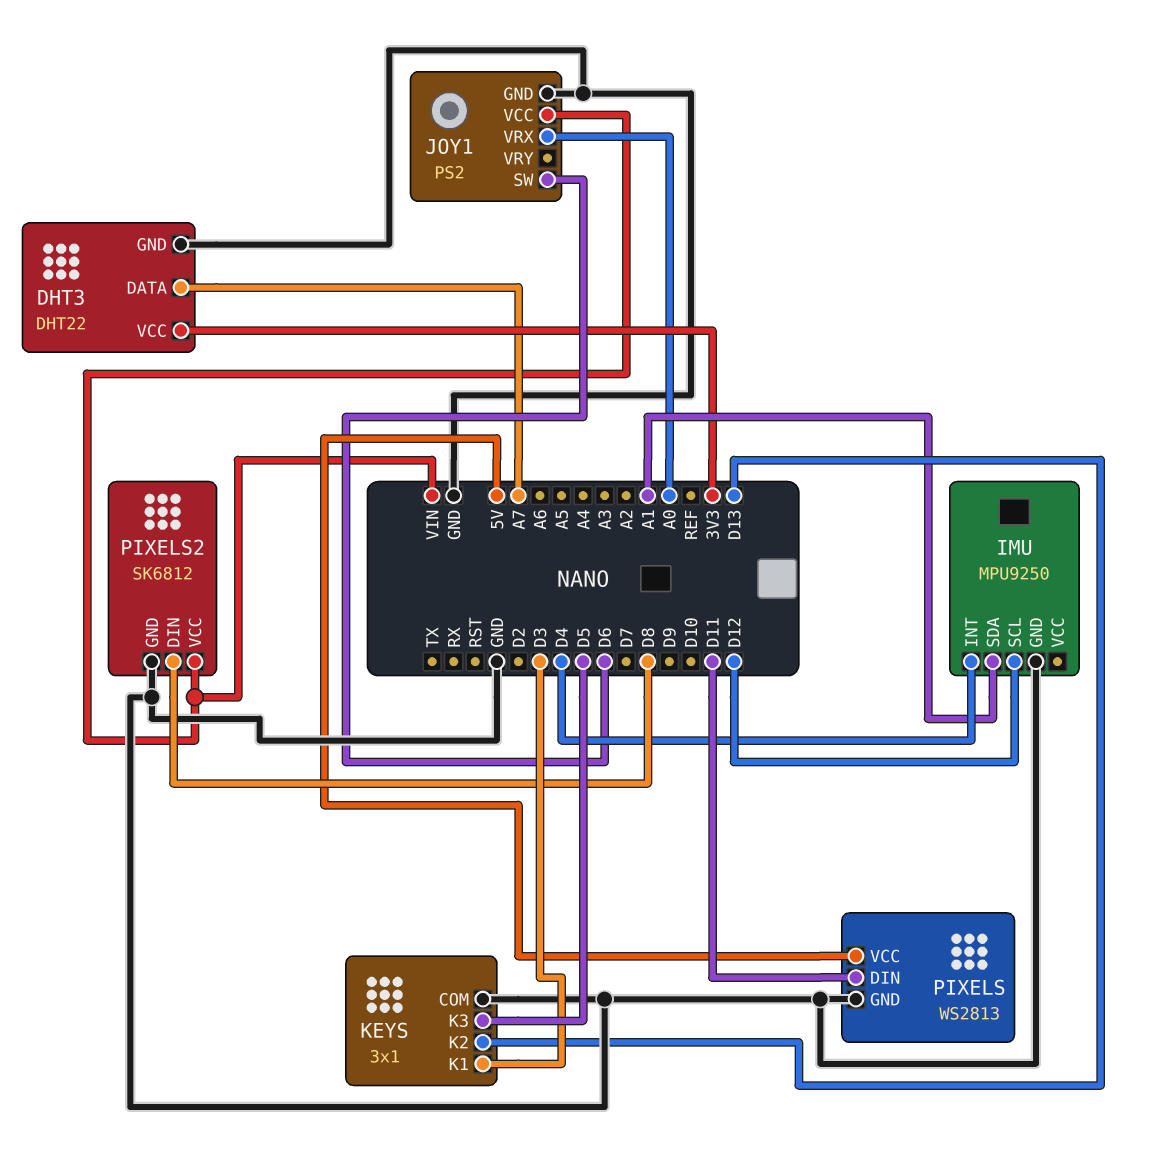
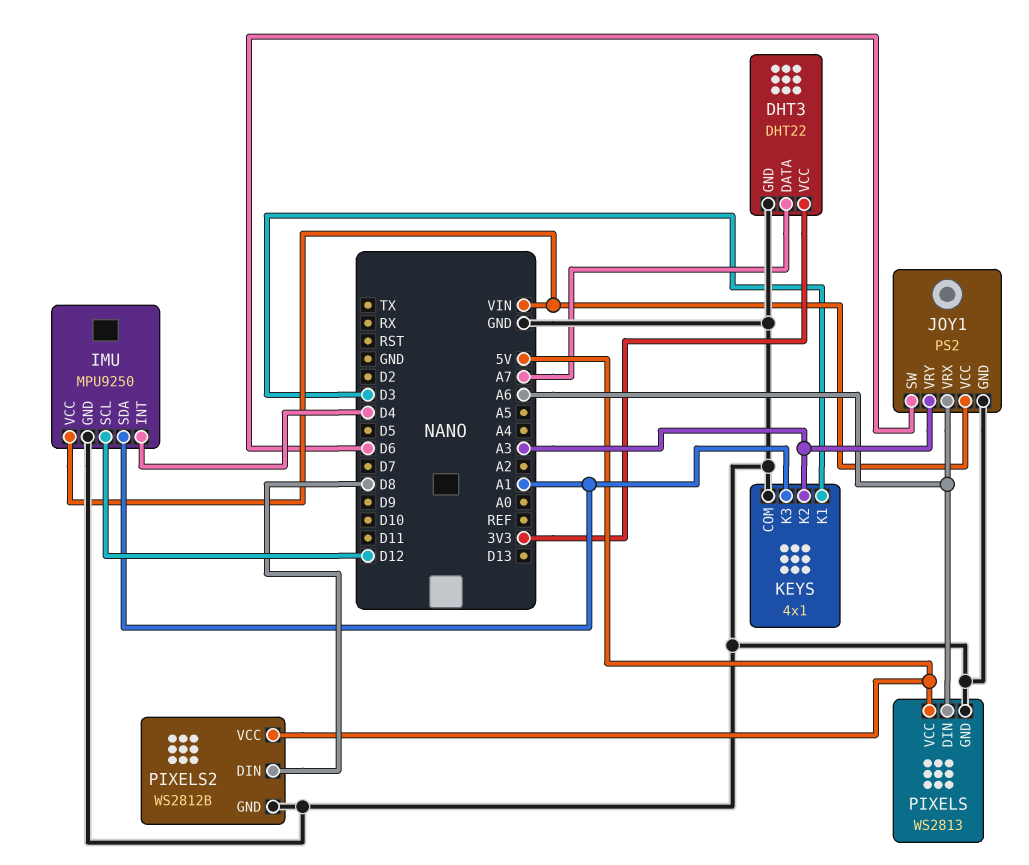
IMU pin VCC: none -> VIN
JOY1 pin VRX: A0 -> A6
JOY1 pin VRY: none -> A3
KEYS: 3x1 -> 4x1
KEYS pin K2: D13 -> A3
KEYS pin K3: D5 -> A1
PIXELS pin DIN: D11 -> A6
PIXELS2: SK6812 -> WS2812B
PIXELS2 pin VCC: VIN -> 5V

